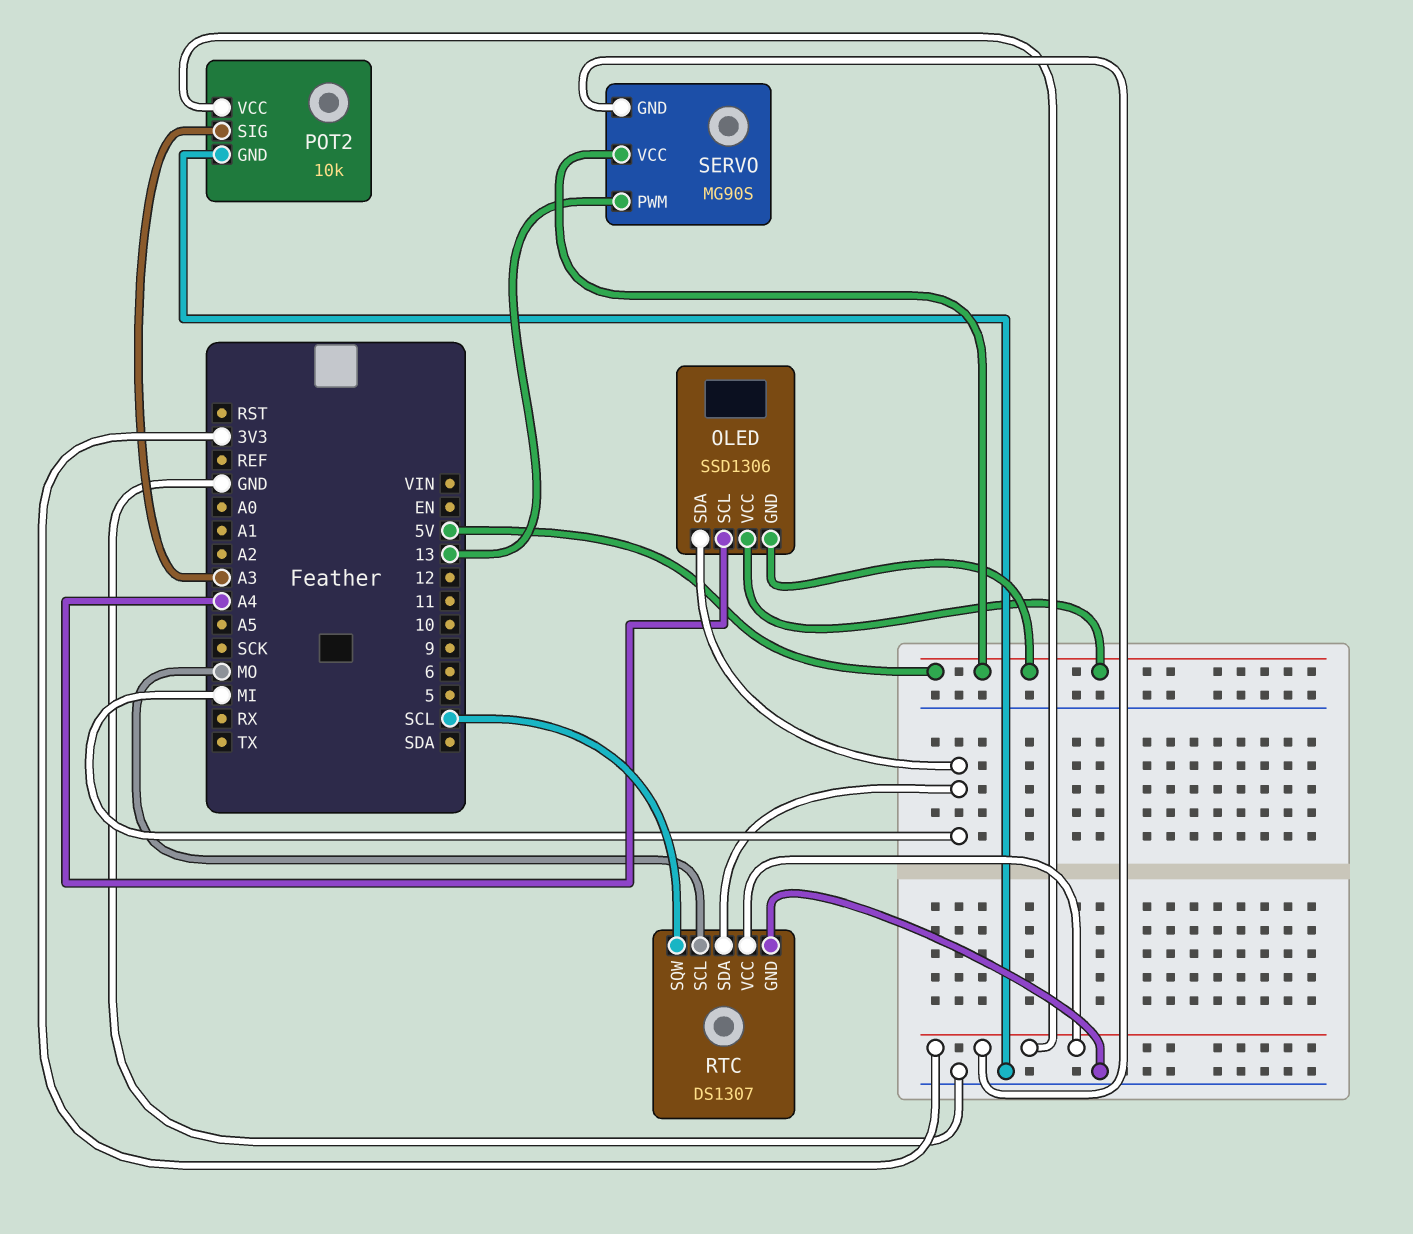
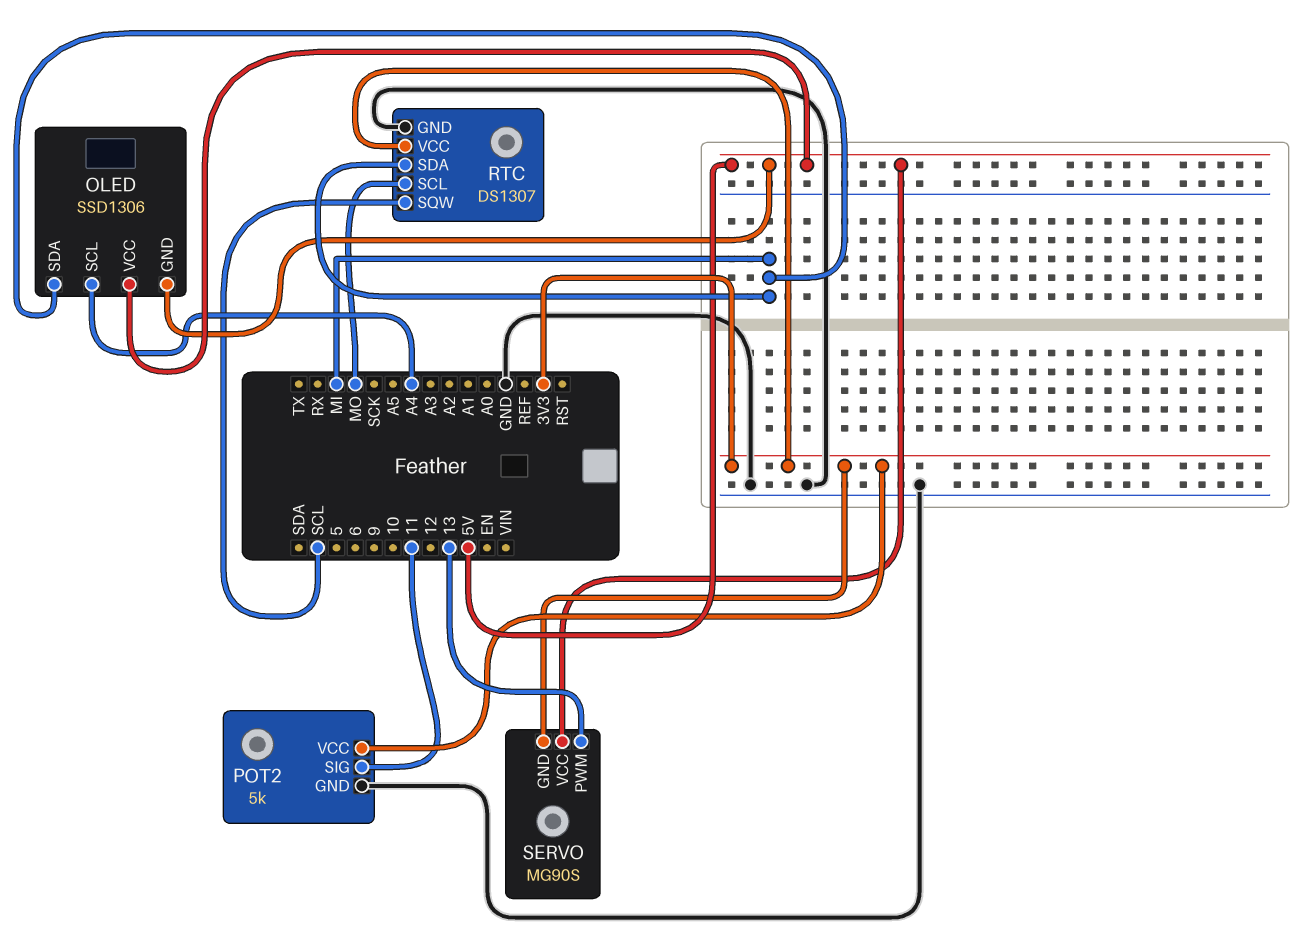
POT2: 10k -> 5k
POT2 pin SIG: A3 -> 11

